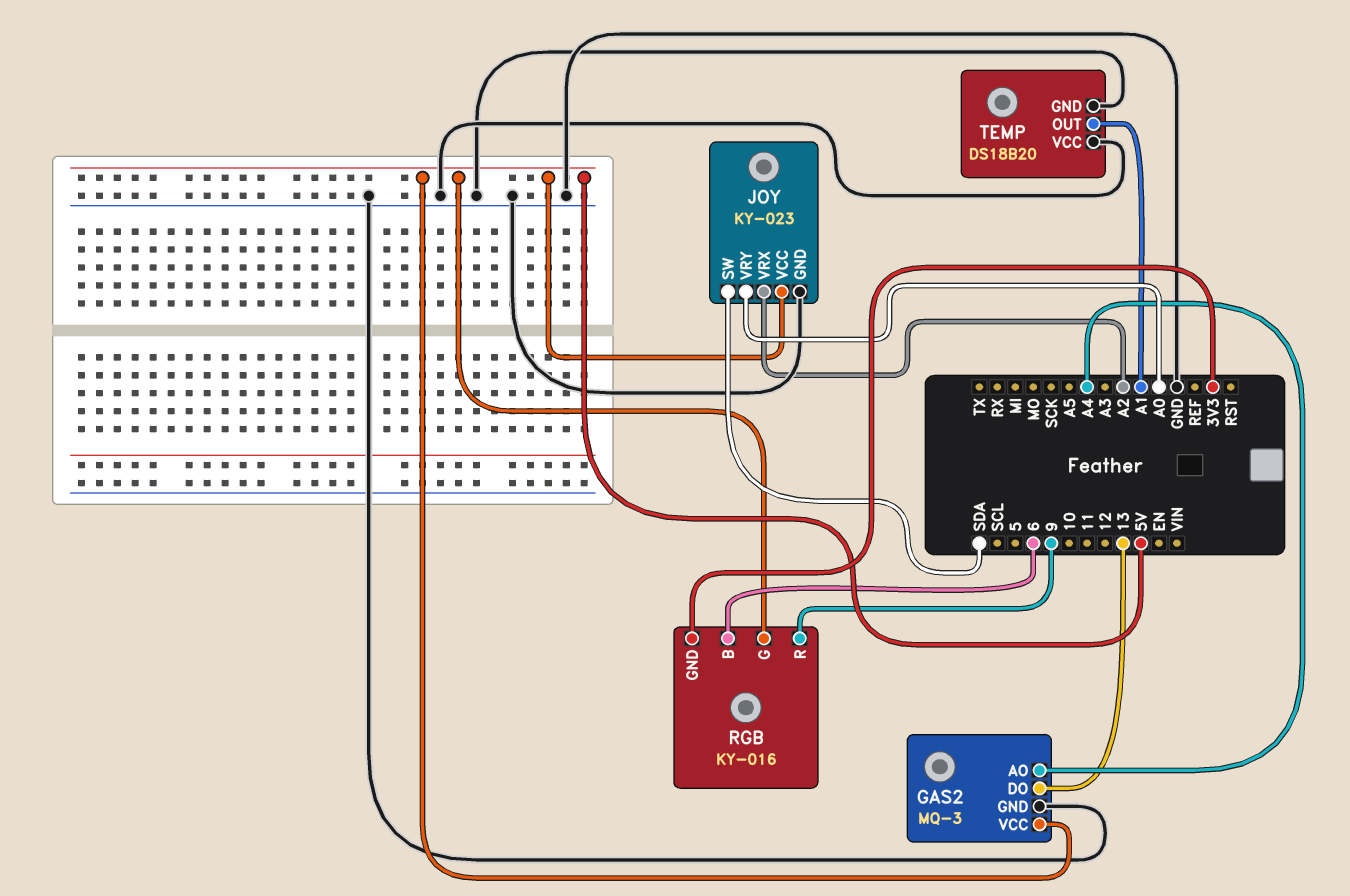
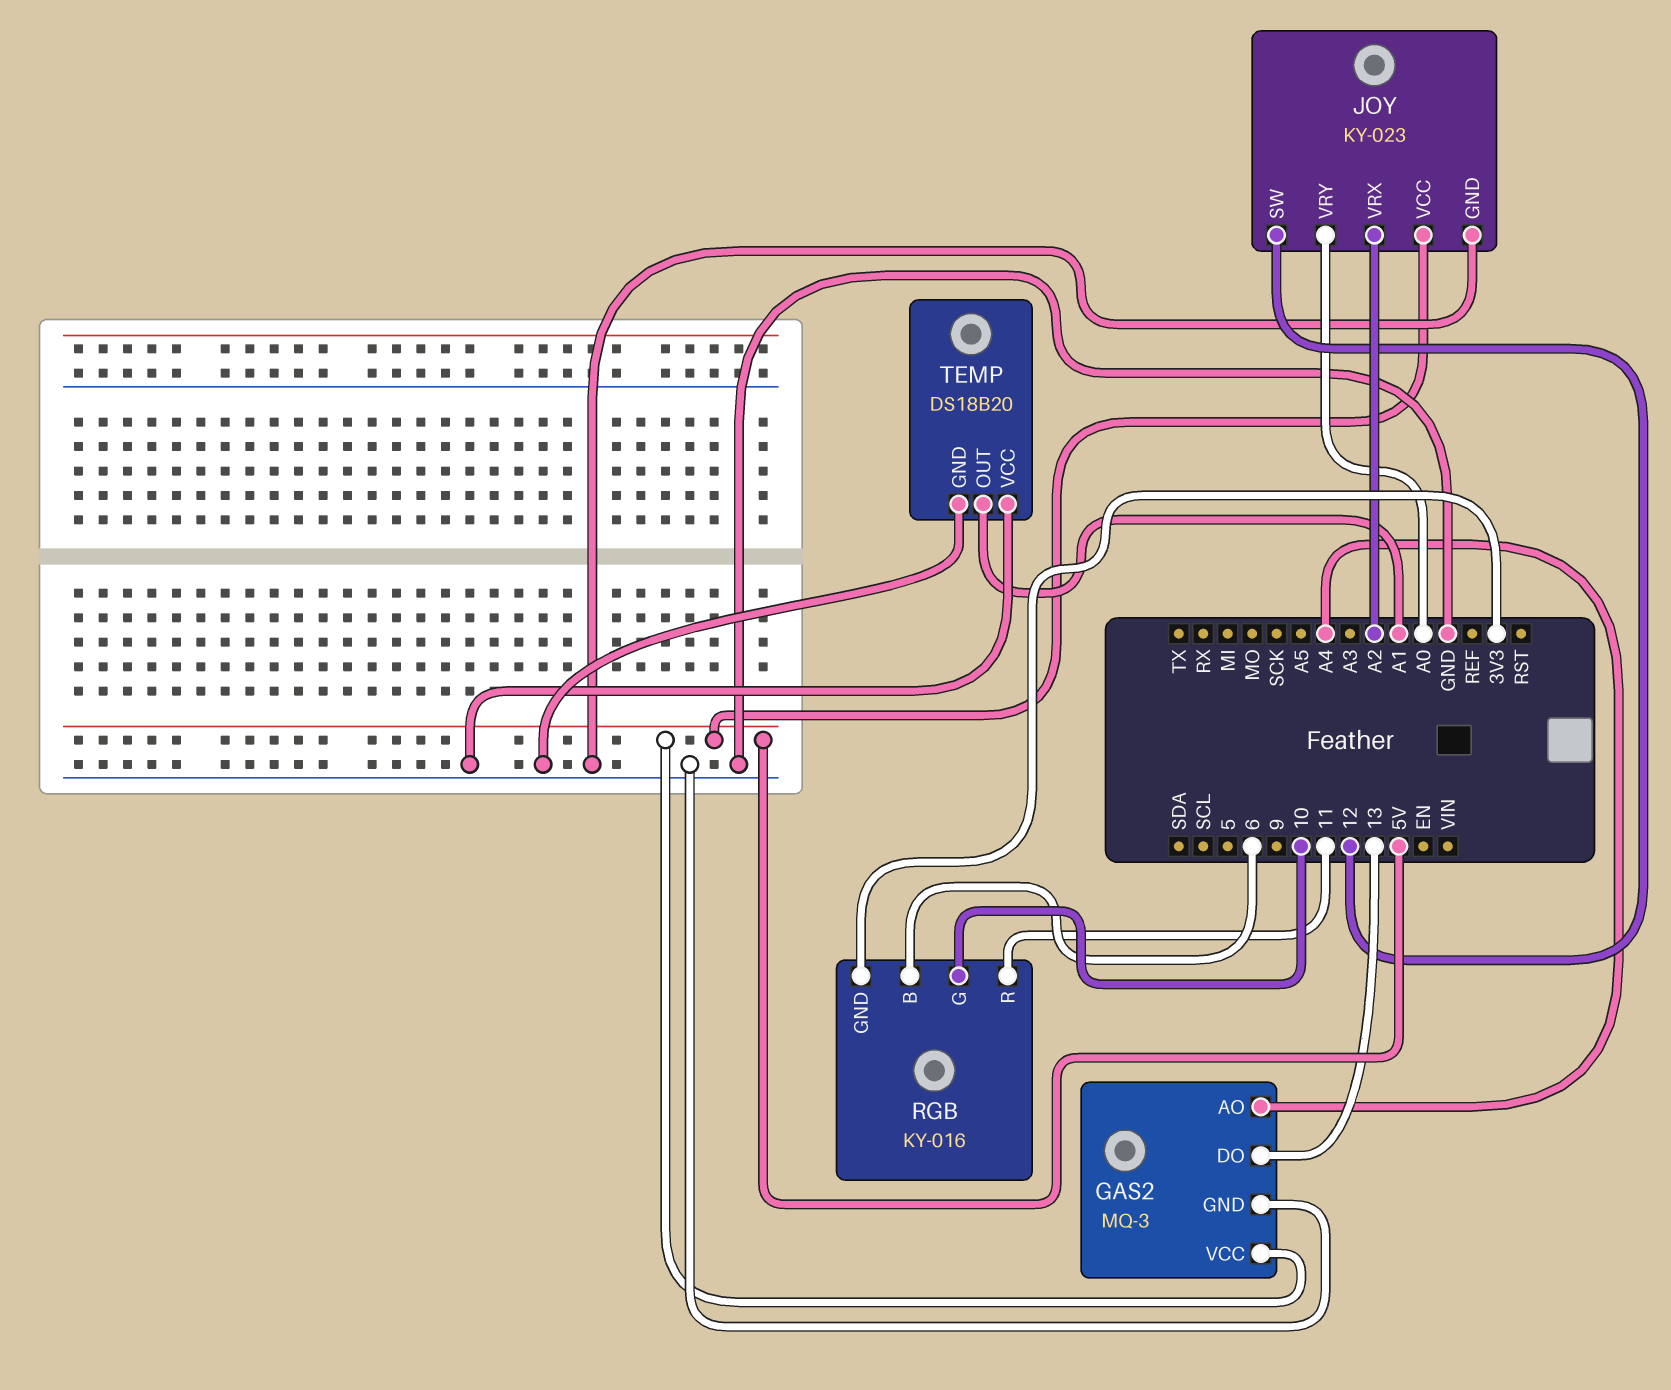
JOY pin SW: SDA -> 12
RGB pin G: 5V -> 10
RGB pin R: 9 -> 11

